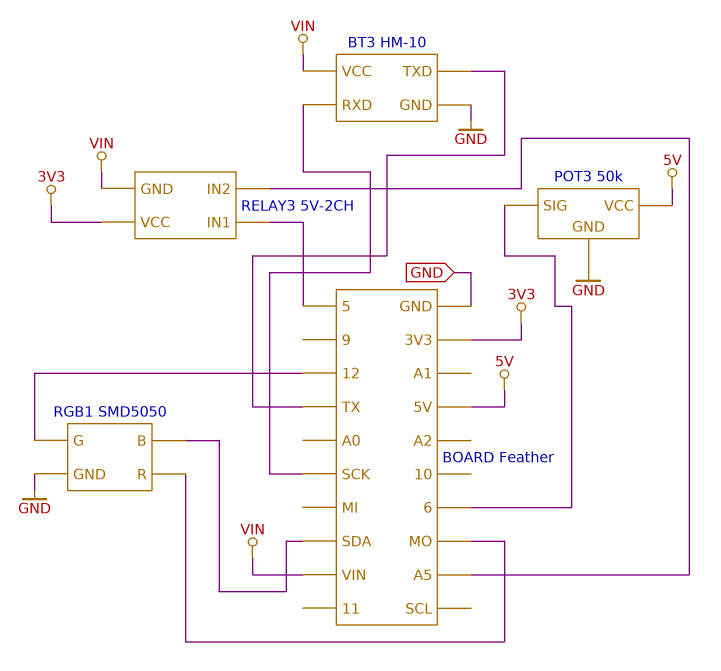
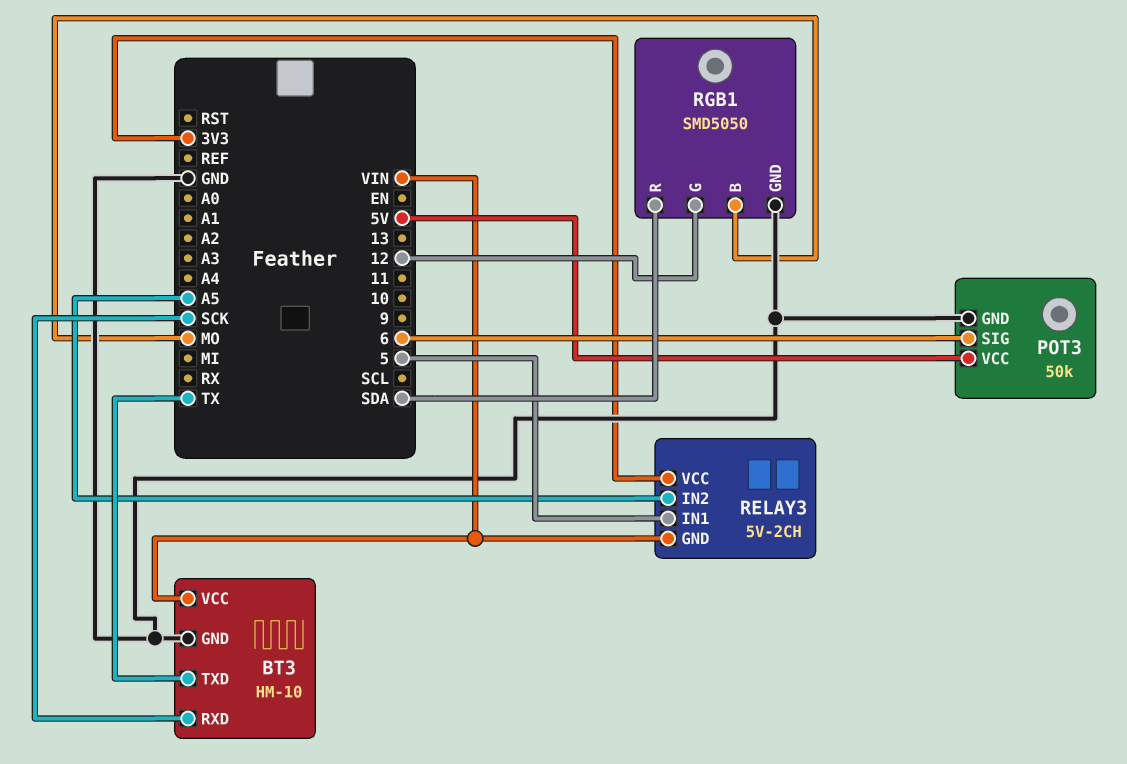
RGB1 pin B: SDA -> MO
RGB1 pin R: MO -> SDA

